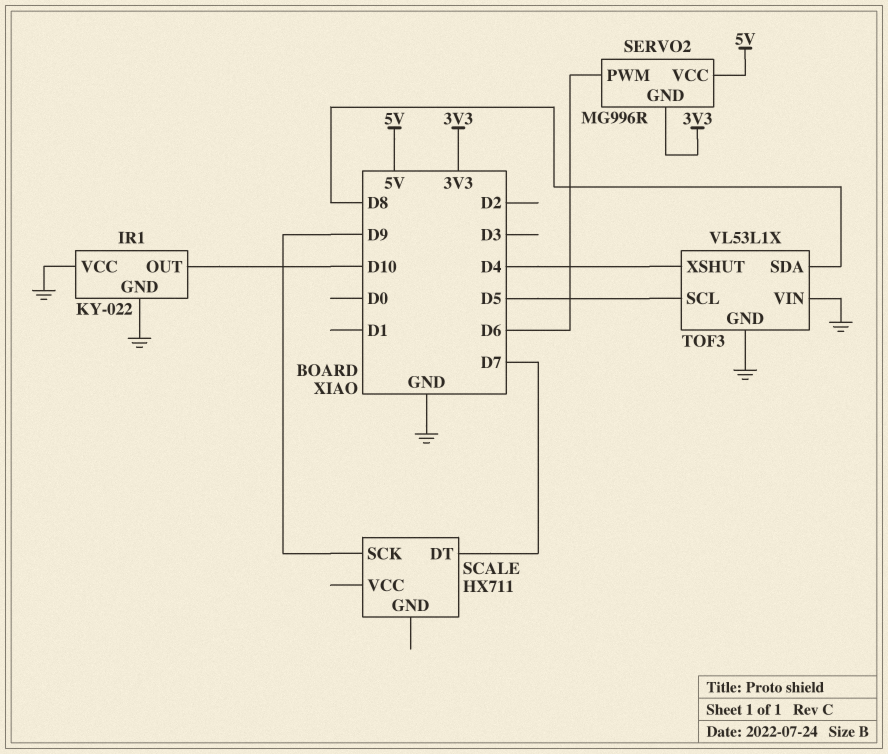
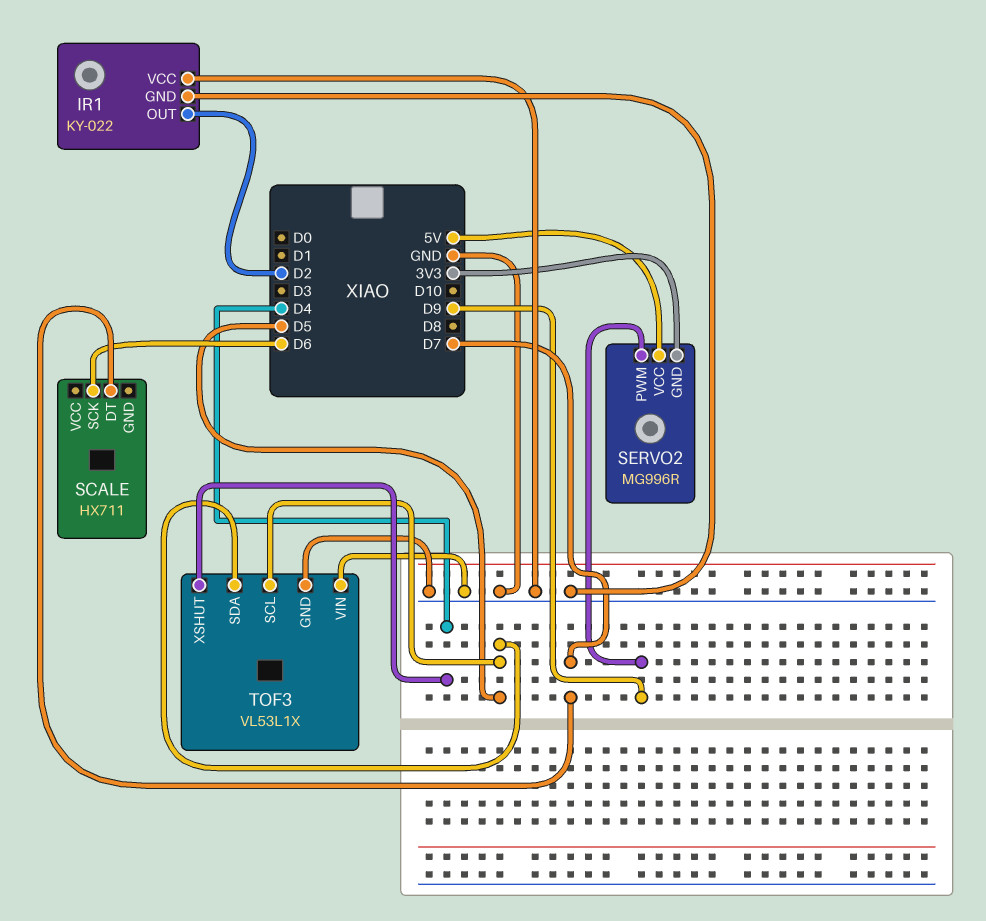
IR1 pin OUT: D10 -> D2
SCALE pin SCK: D9 -> D6
SERVO2 pin PWM: D6 -> D9
TOF3 pin SDA: D8 -> D5

